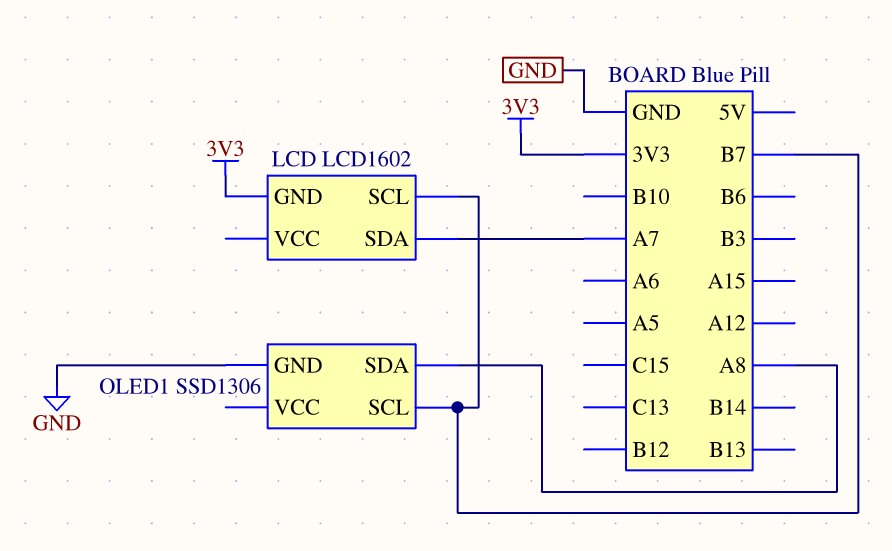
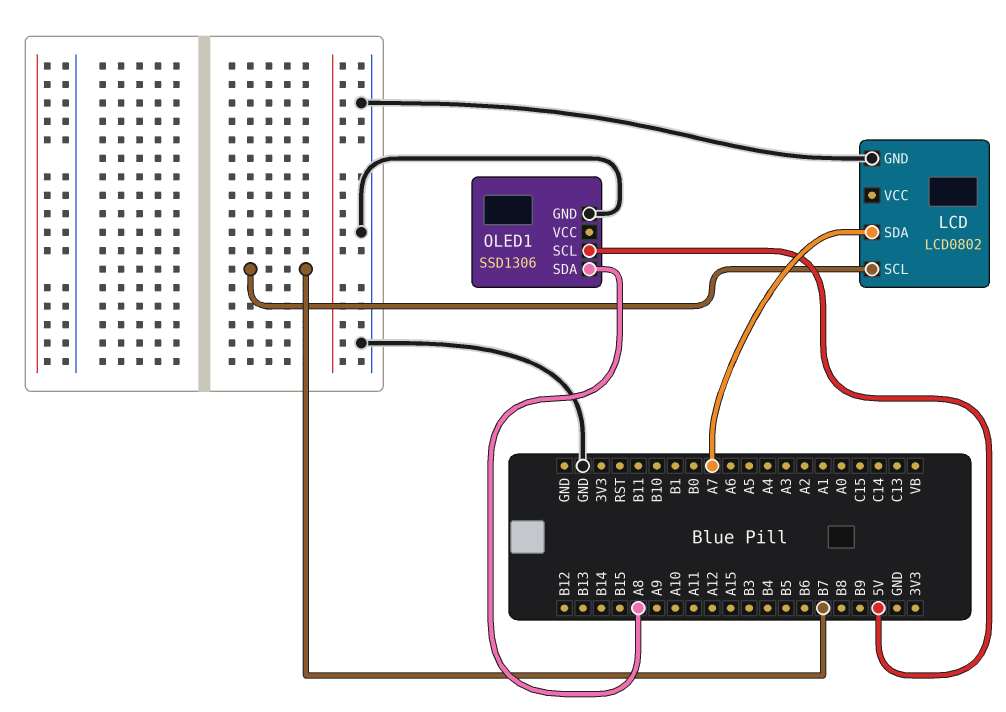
LCD: LCD1602 -> LCD0802
LCD pin GND: 3V3 -> GND
OLED1 pin SCL: B7 -> 5V

